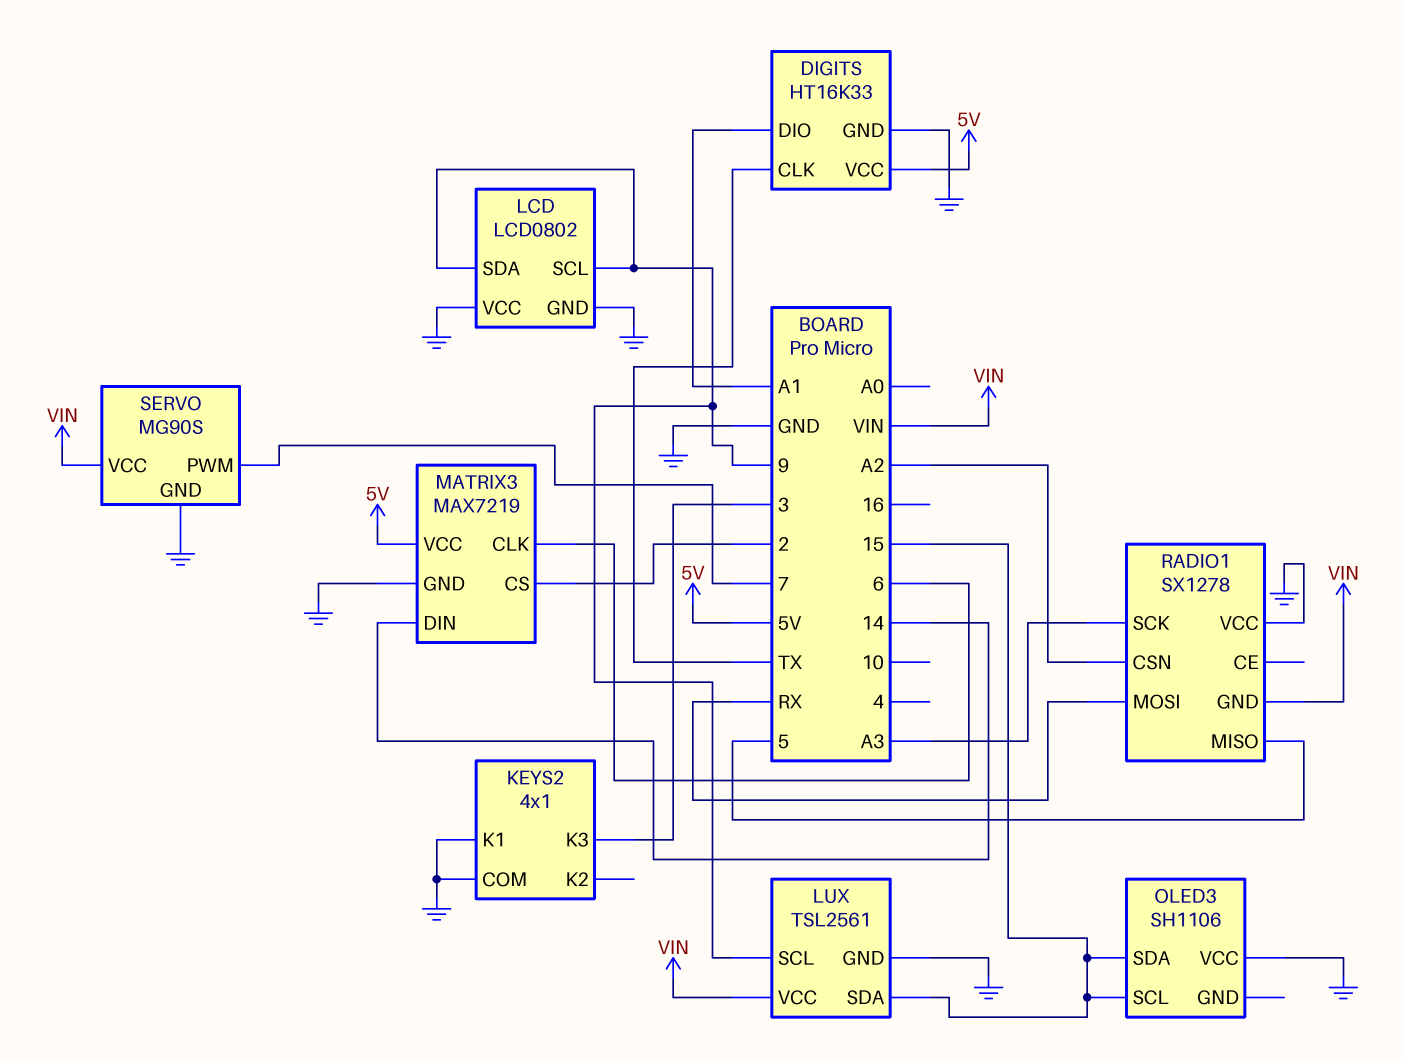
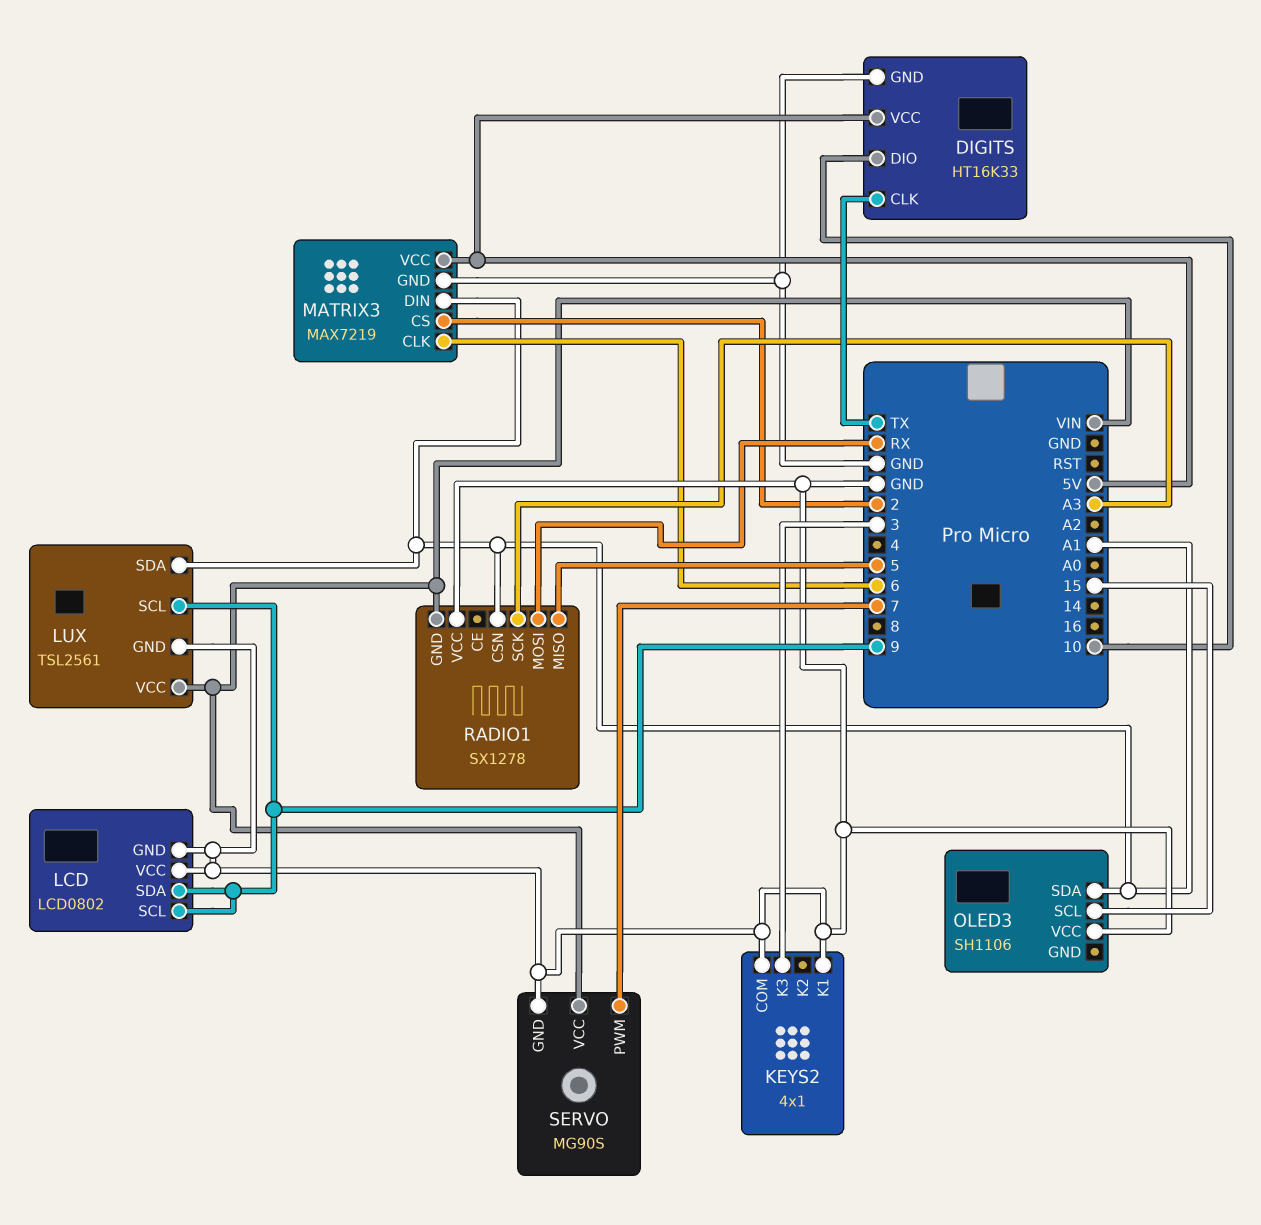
DIGITS pin DIO: A1 -> 10
LUX pin SDA: 15 -> A1
MATRIX3 pin DIN: 14 -> A1
OLED3 pin SDA: 15 -> A1
RADIO1 pin CSN: A2 -> A1

